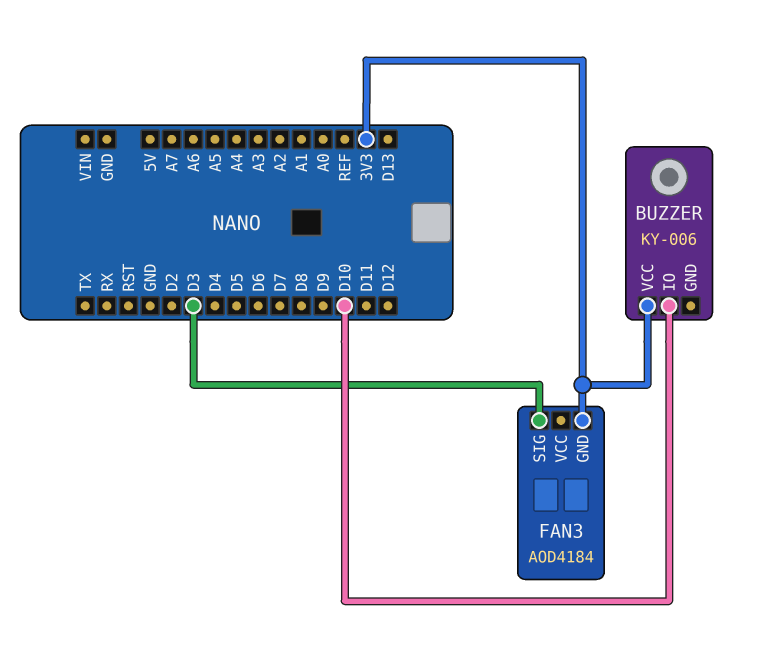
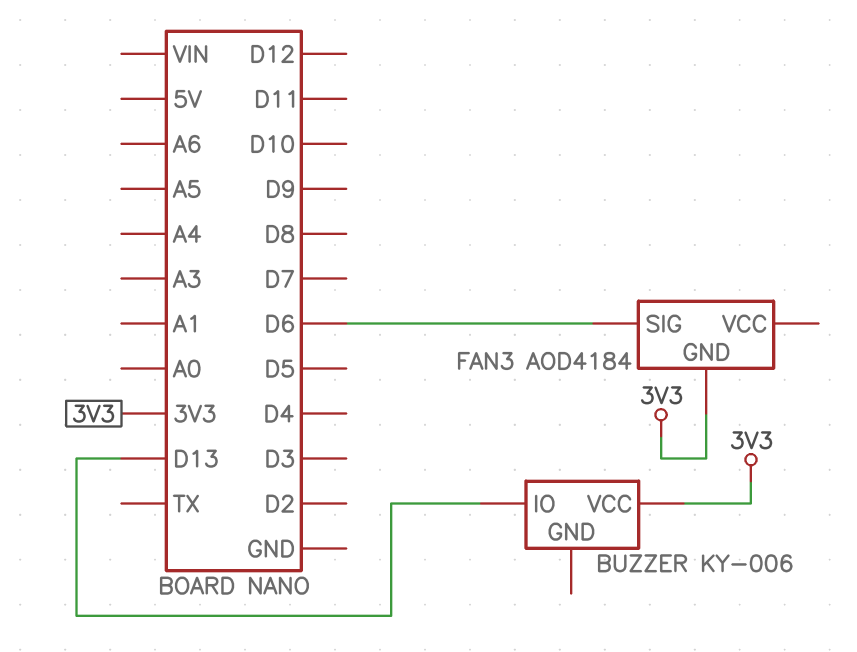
BUZZER pin IO: D10 -> D13
FAN3 pin SIG: D3 -> D6

